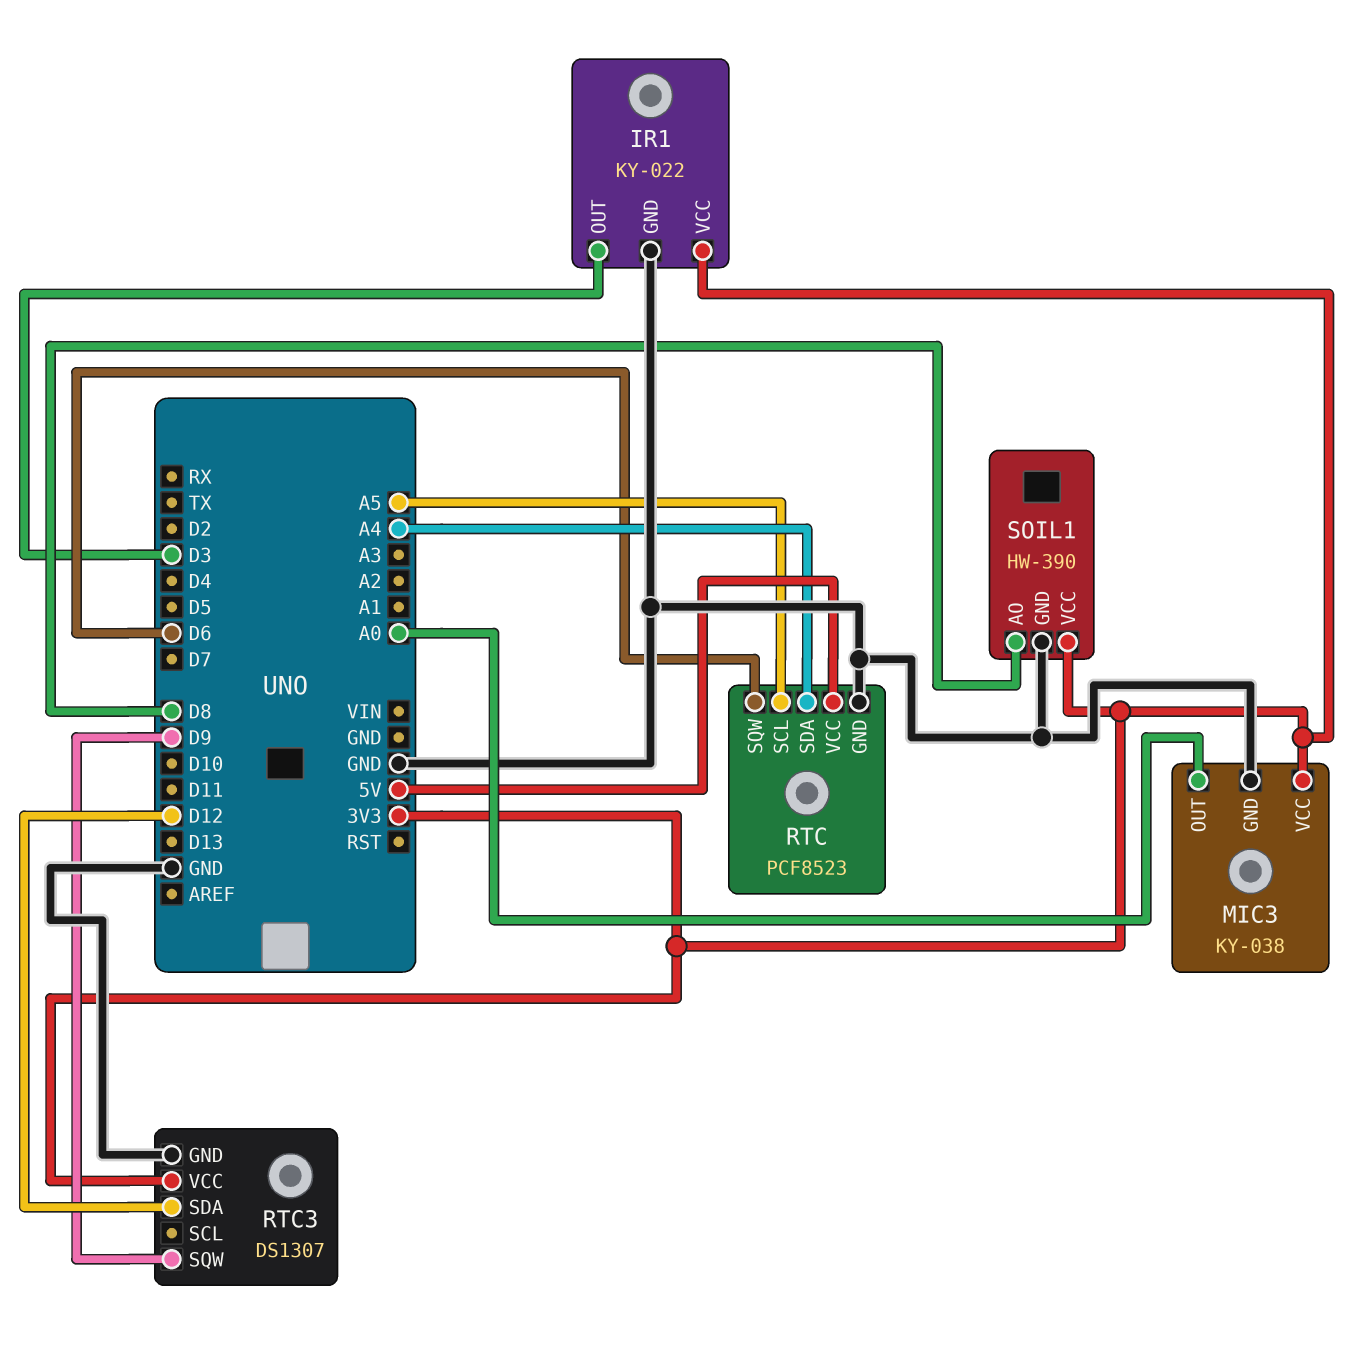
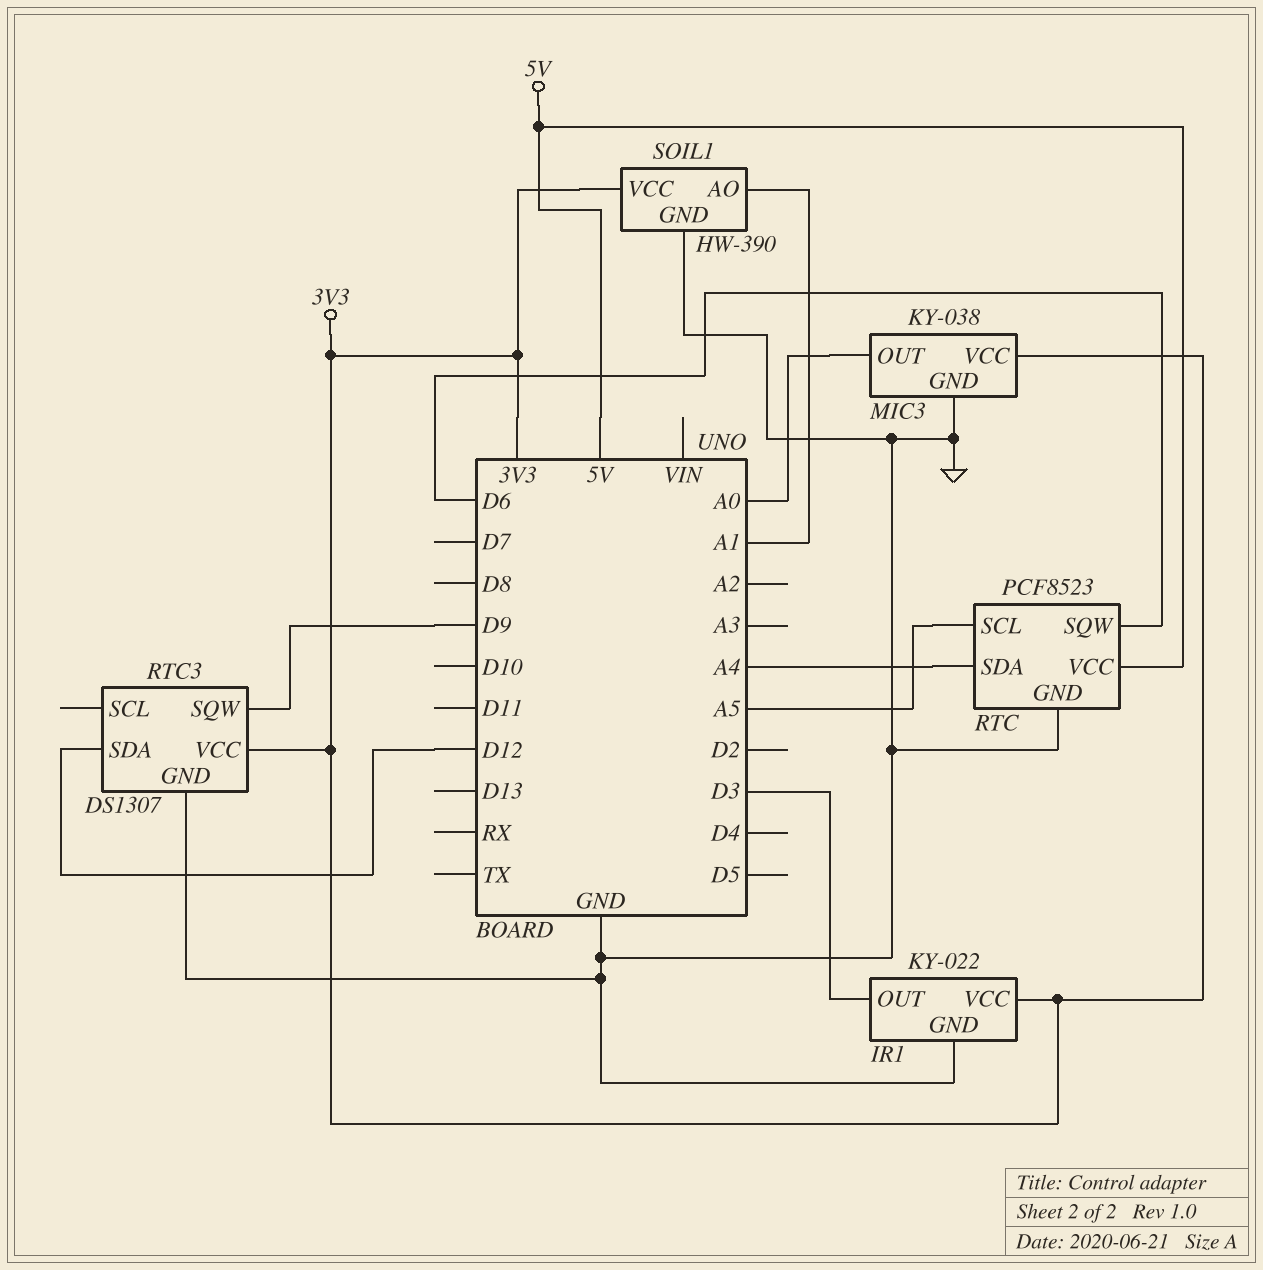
SOIL1 pin AO: D8 -> A1

